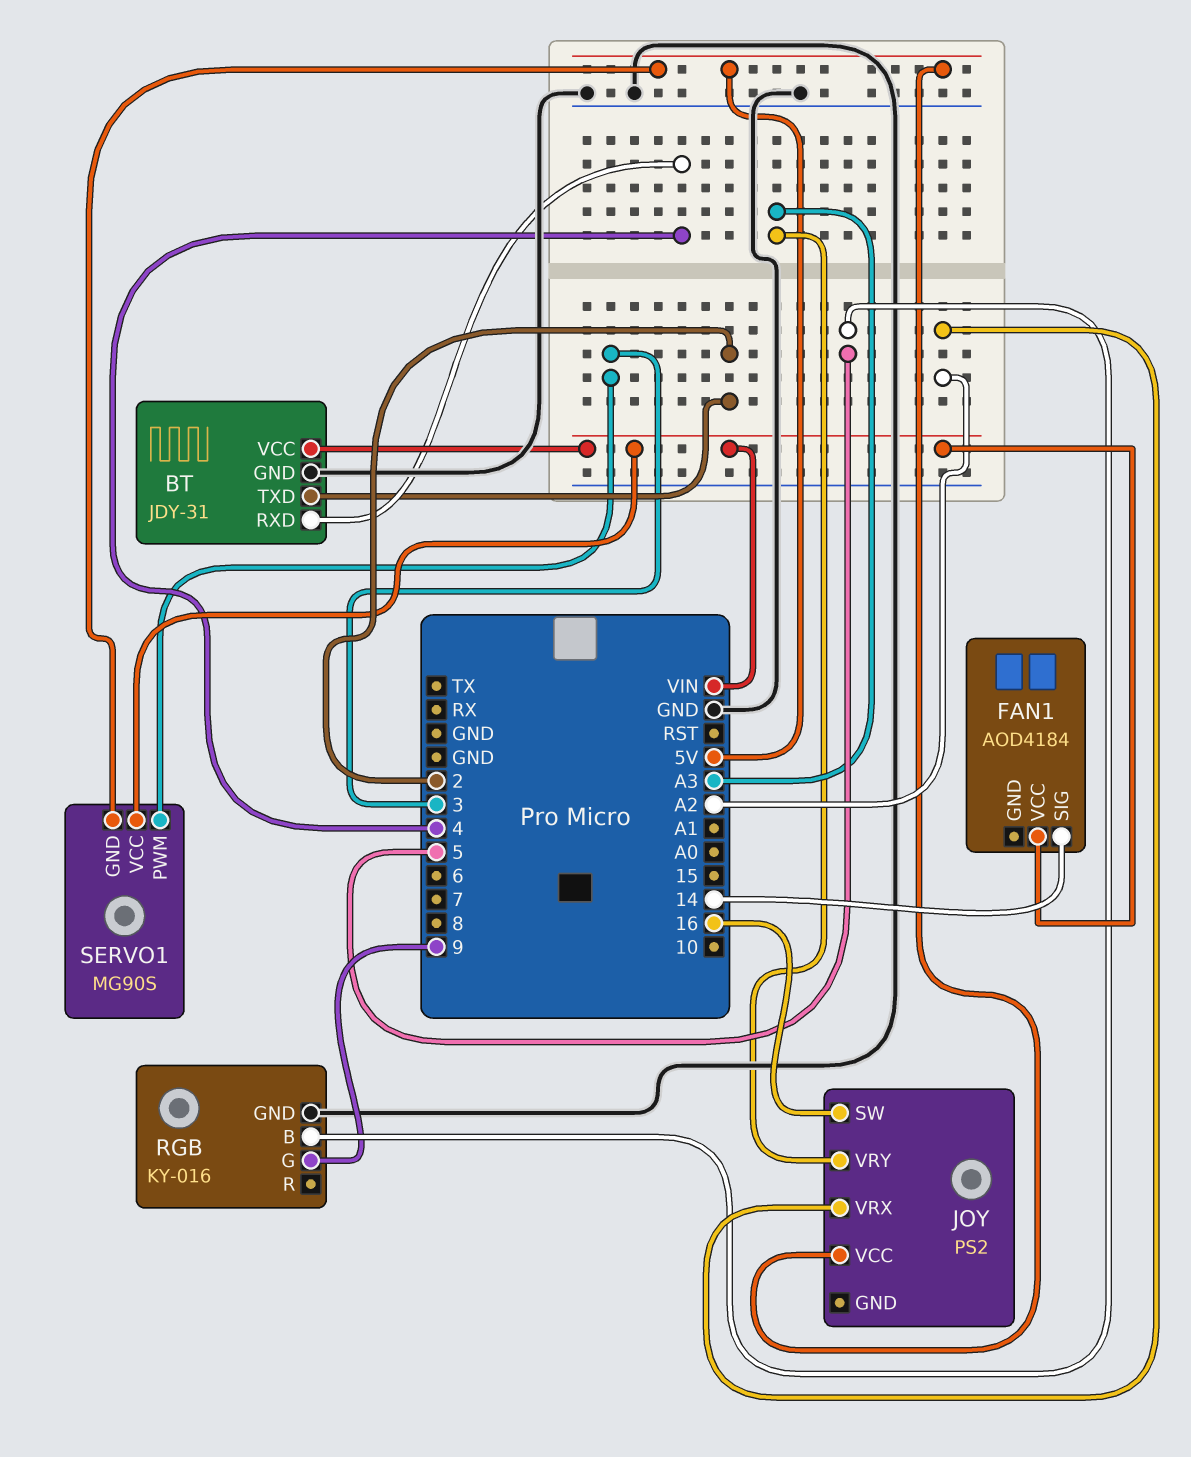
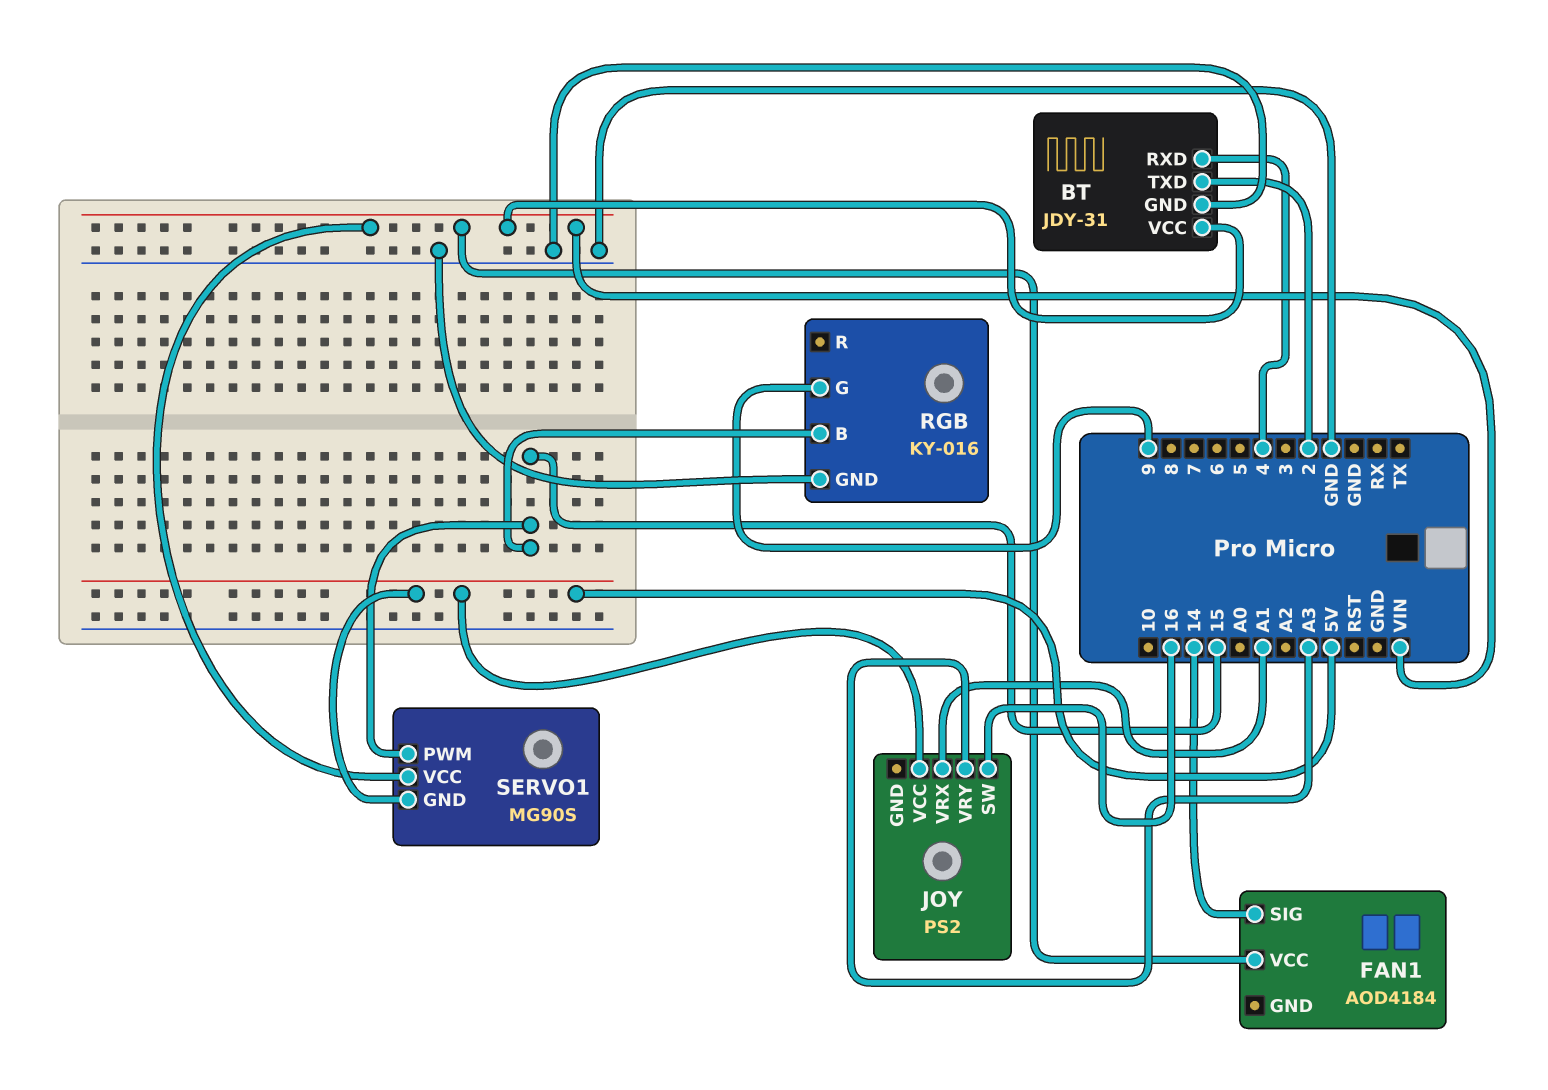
JOY pin VRX: A2 -> A1
RGB pin B: 5 -> 15
SERVO1 pin PWM: 3 -> 15

